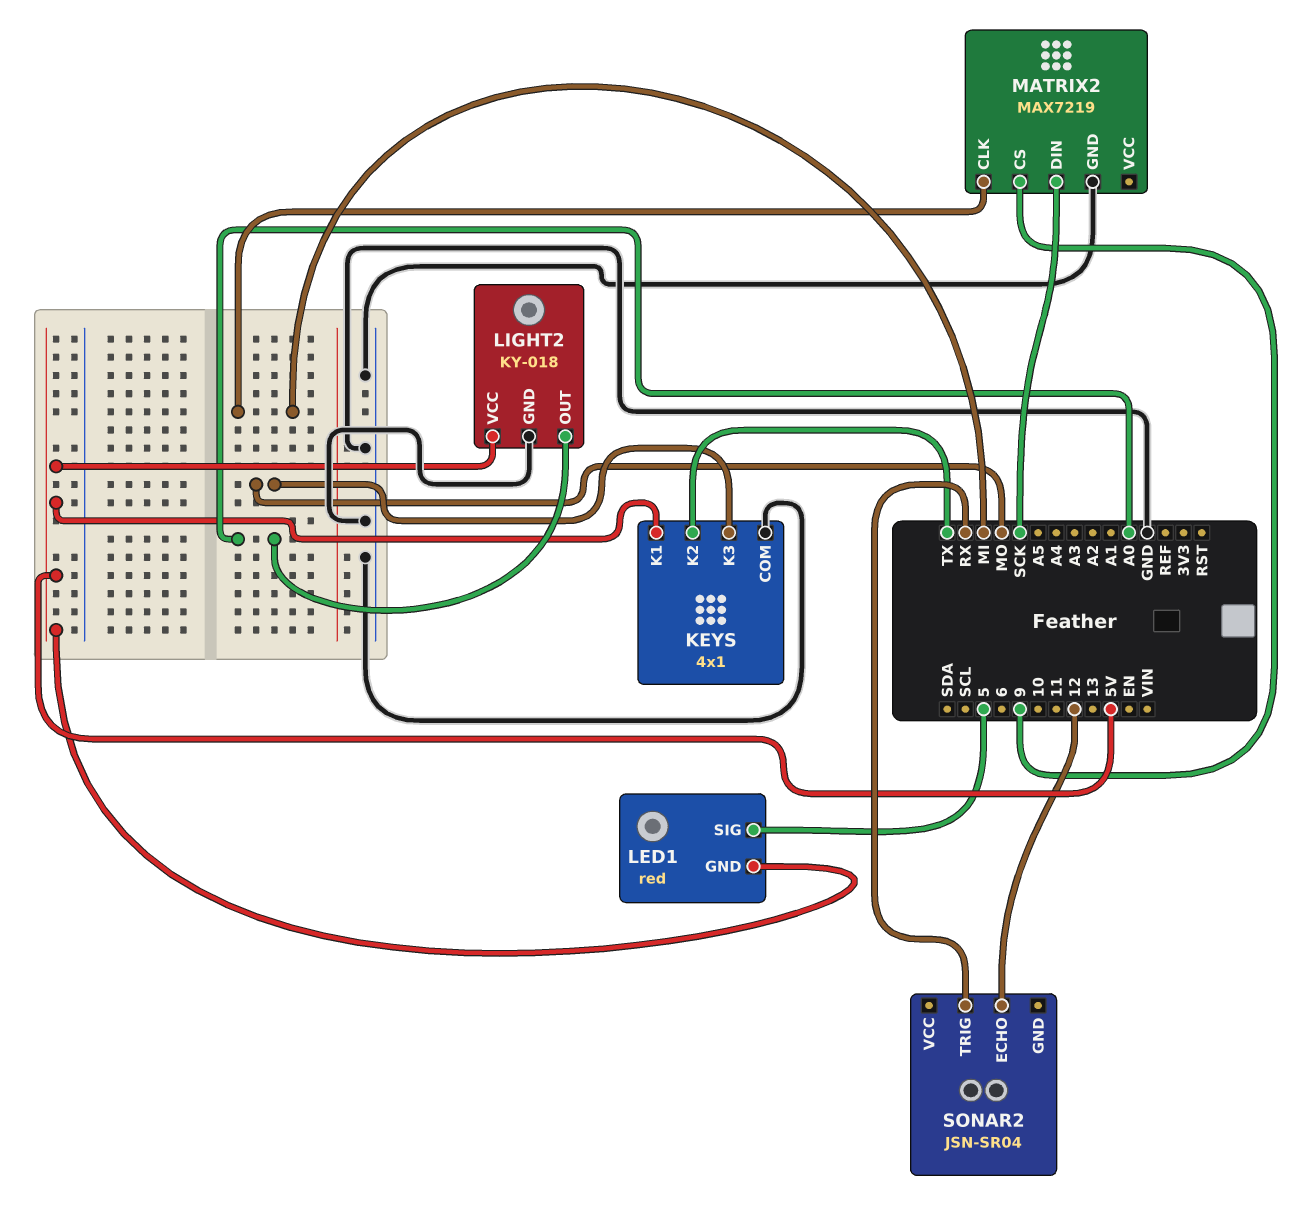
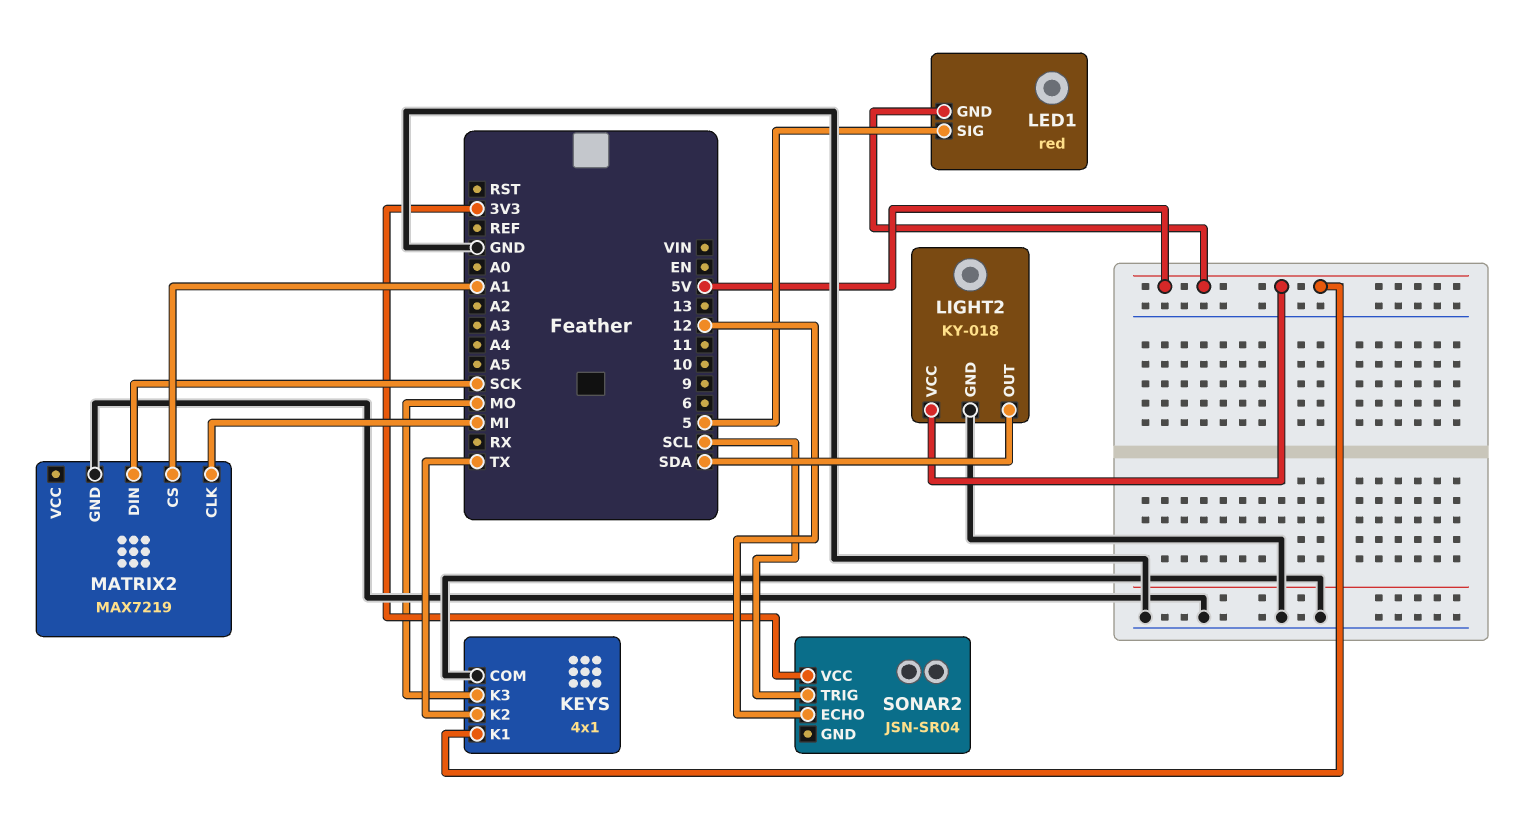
LIGHT2 pin OUT: A0 -> SDA
MATRIX2 pin CS: 9 -> A1
SONAR2 pin TRIG: RX -> SCL
SONAR2 pin VCC: none -> 3V3

